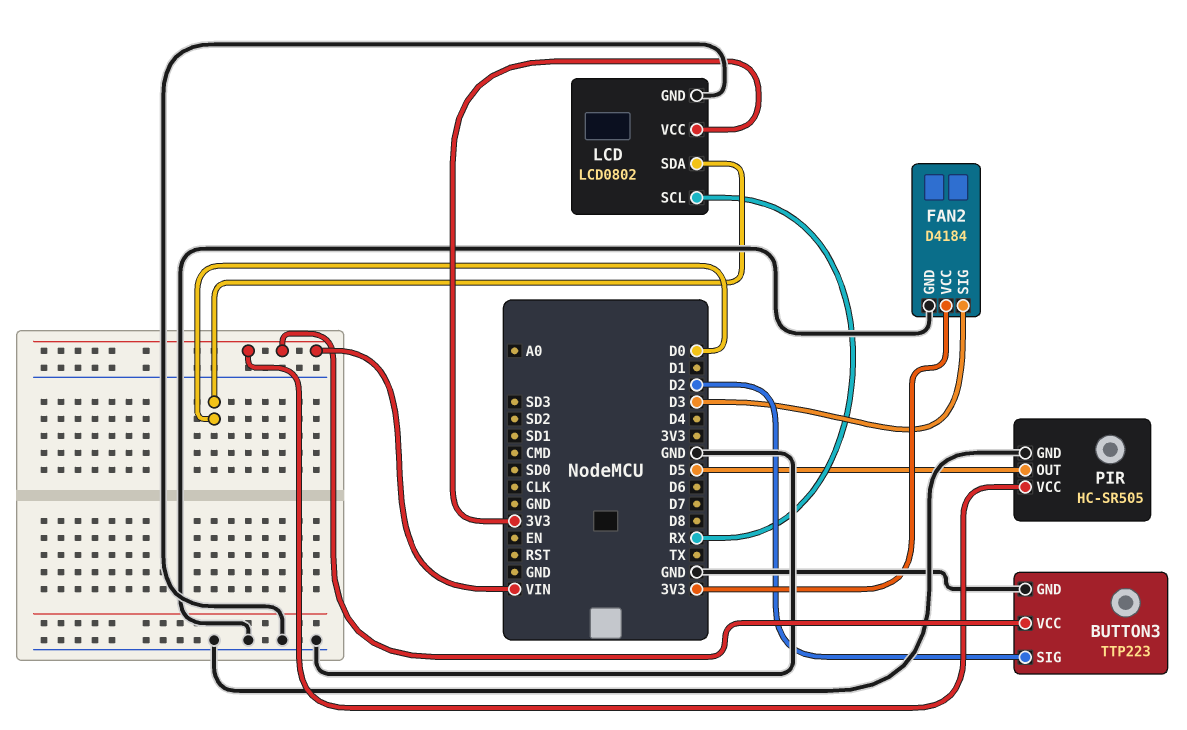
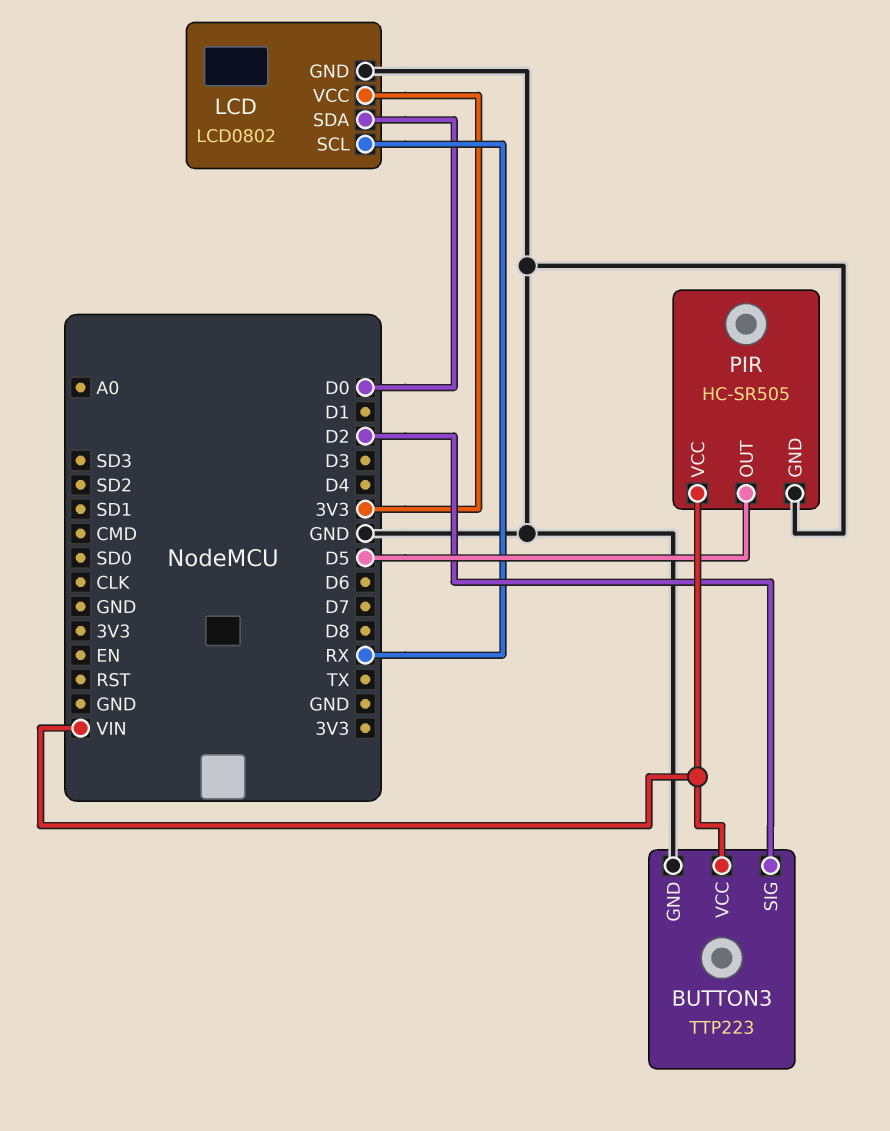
FAN2: D4184 -> none
FAN2 pin GND: GND -> none
FAN2 pin SIG: D3 -> none
FAN2 pin VCC: 3V3 -> none

